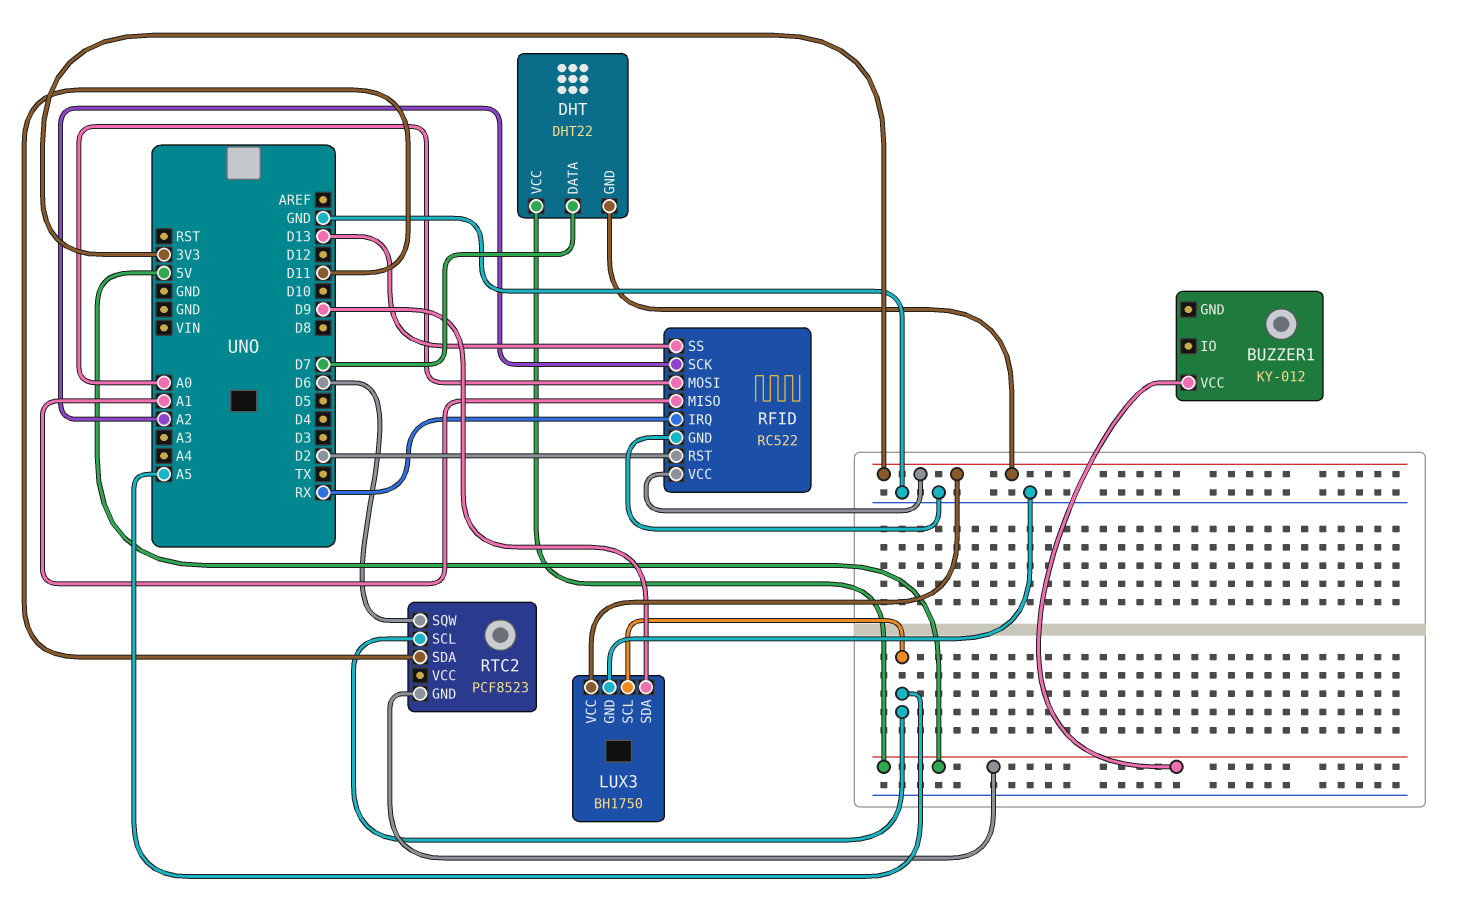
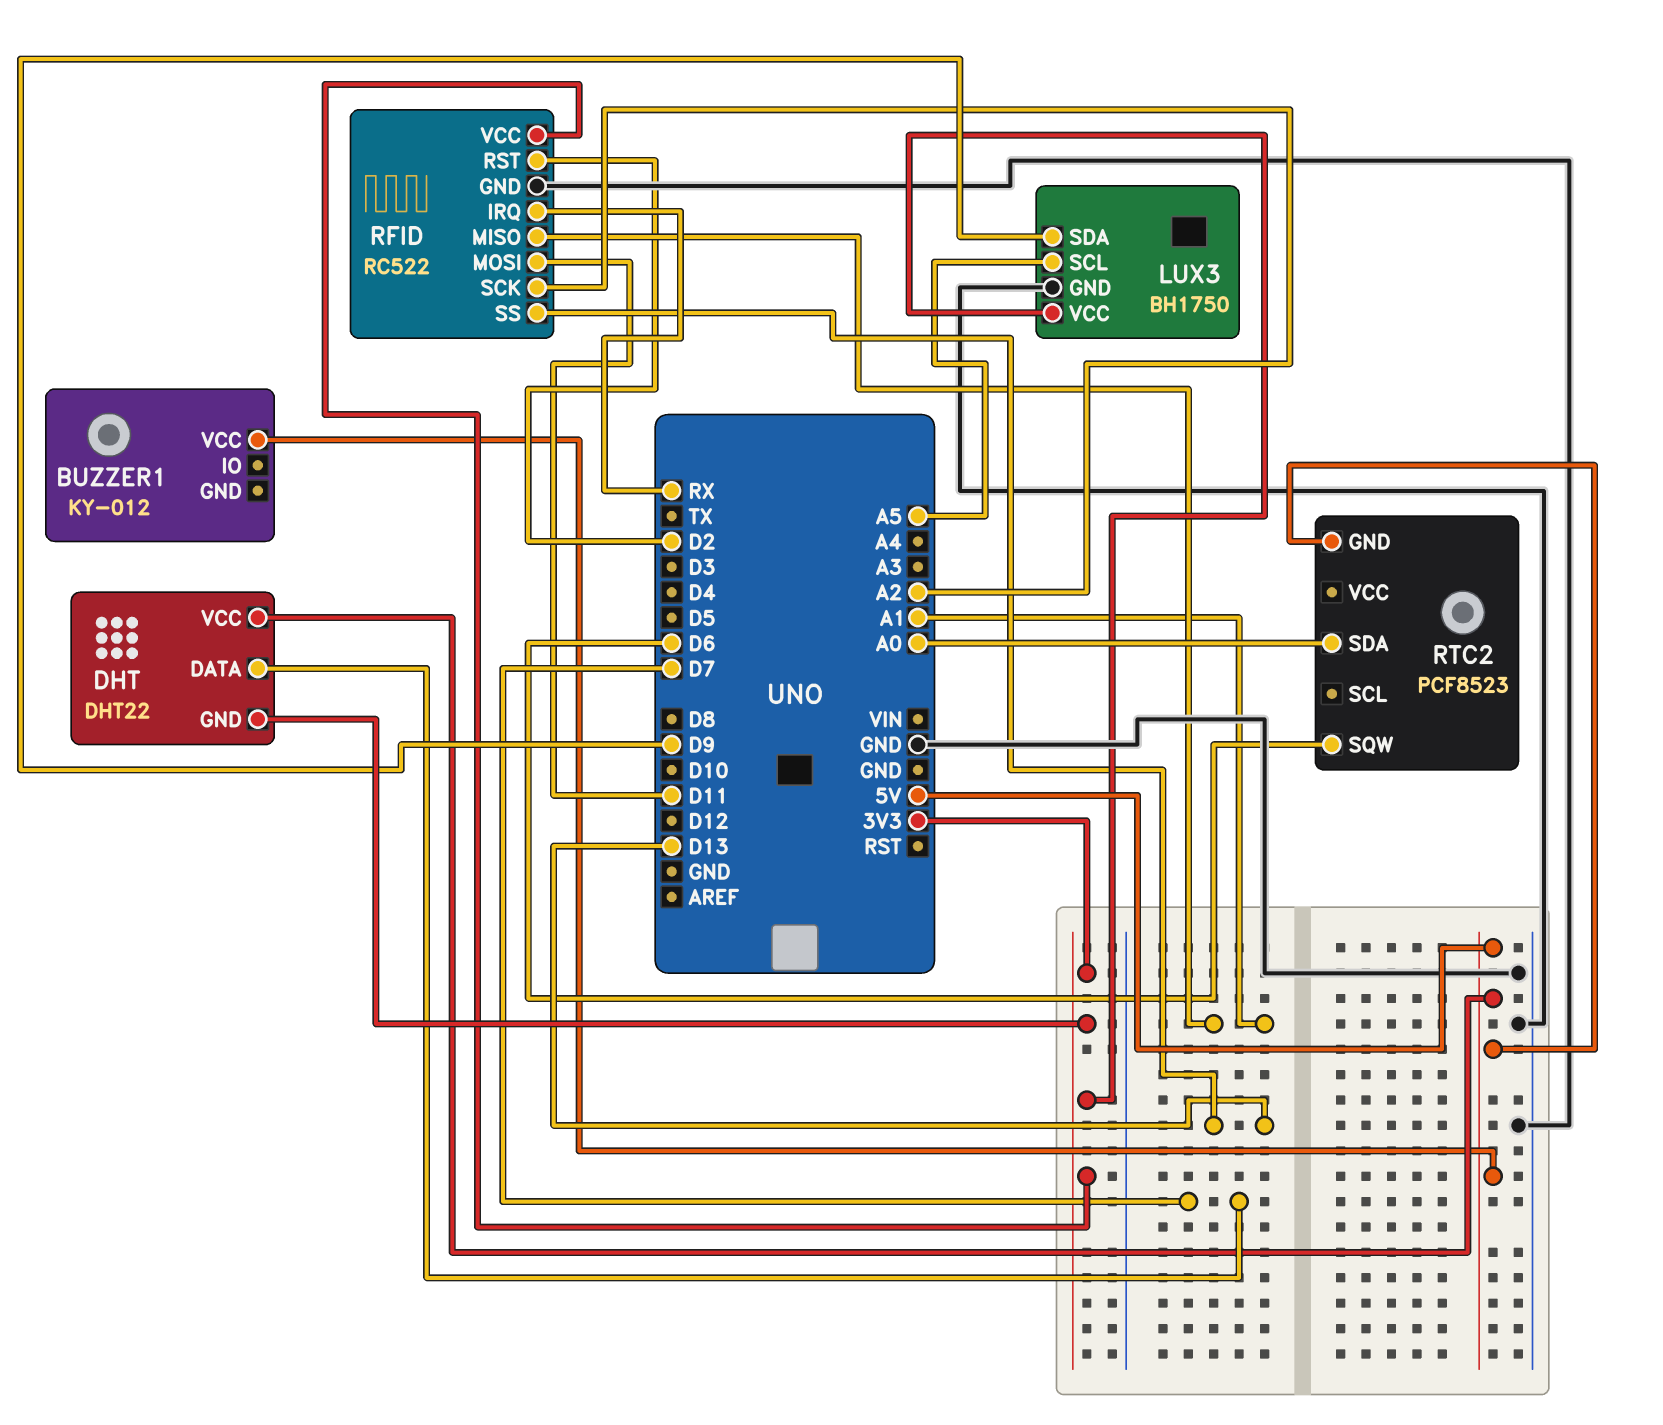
RFID pin MOSI: A0 -> D11
RTC2 pin SCL: A5 -> none
RTC2 pin SDA: D11 -> A0

